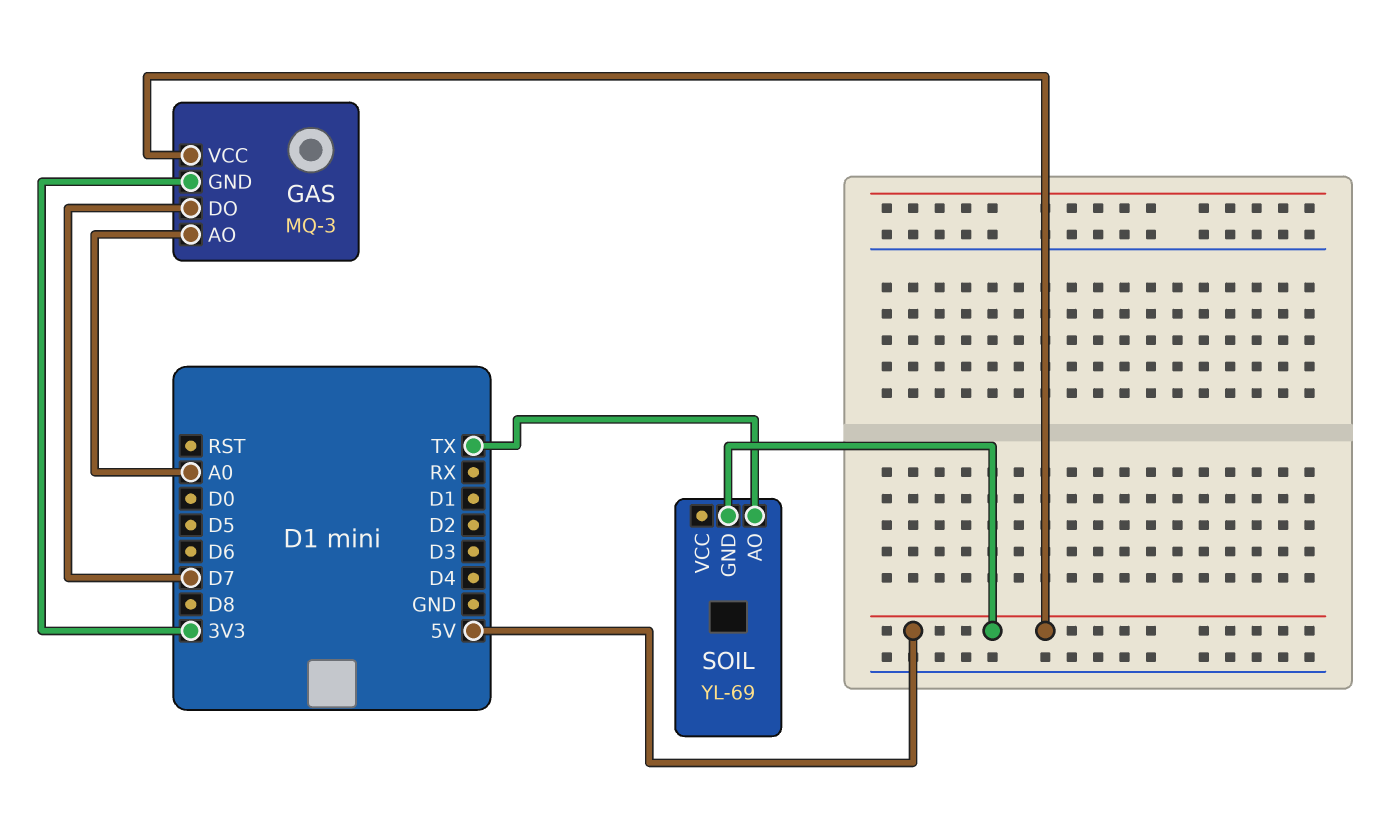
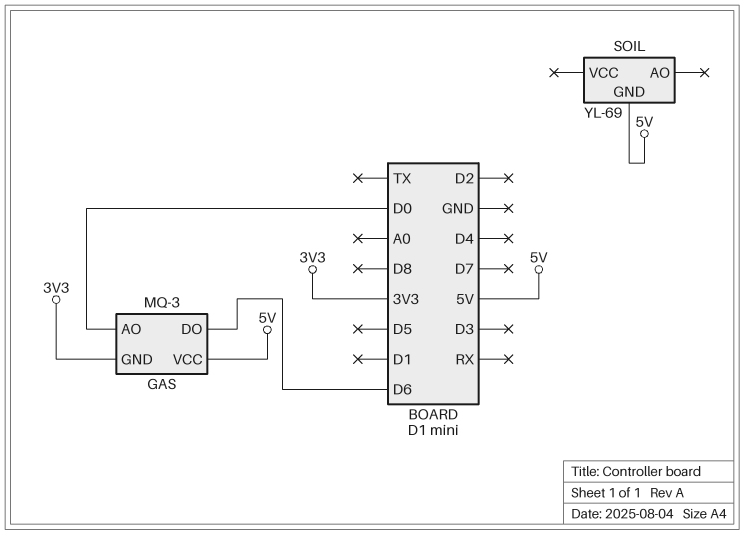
GAS pin AO: A0 -> D0
GAS pin DO: D7 -> D6
SOIL pin AO: TX -> none

